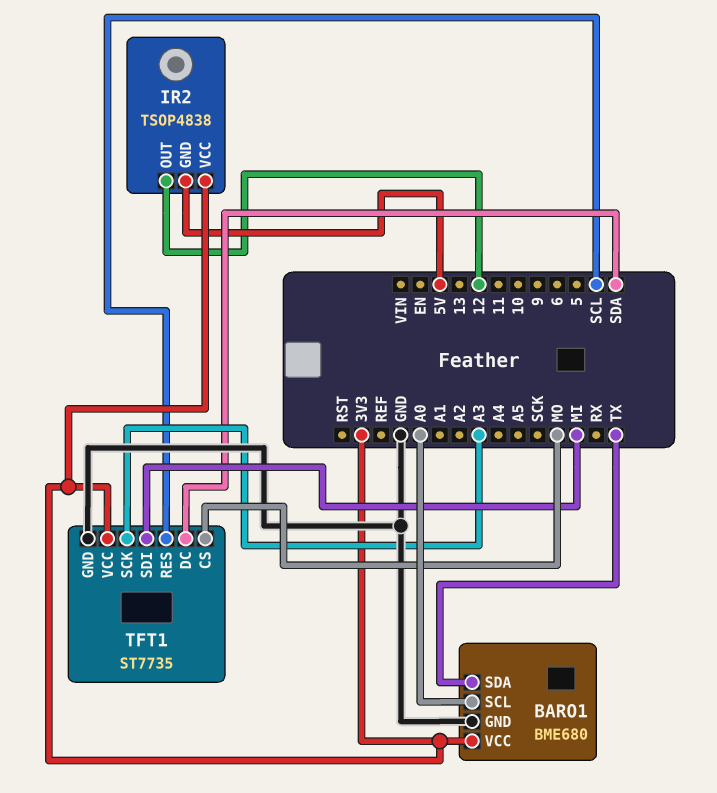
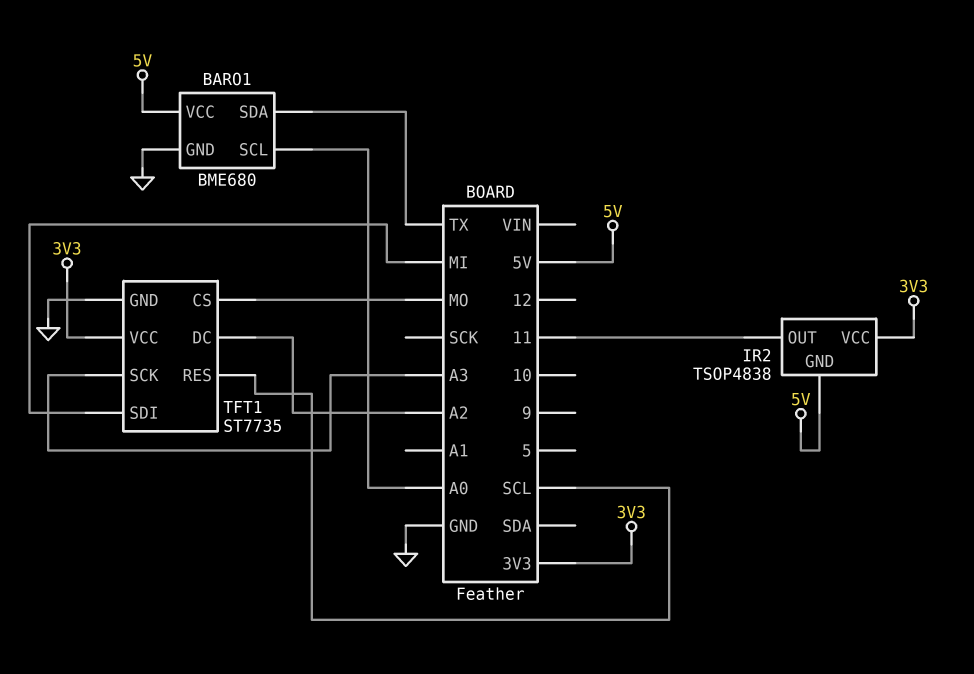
BARO1 pin VCC: 3V3 -> 5V
IR2 pin OUT: 12 -> 11
TFT1 pin DC: SDA -> A2

